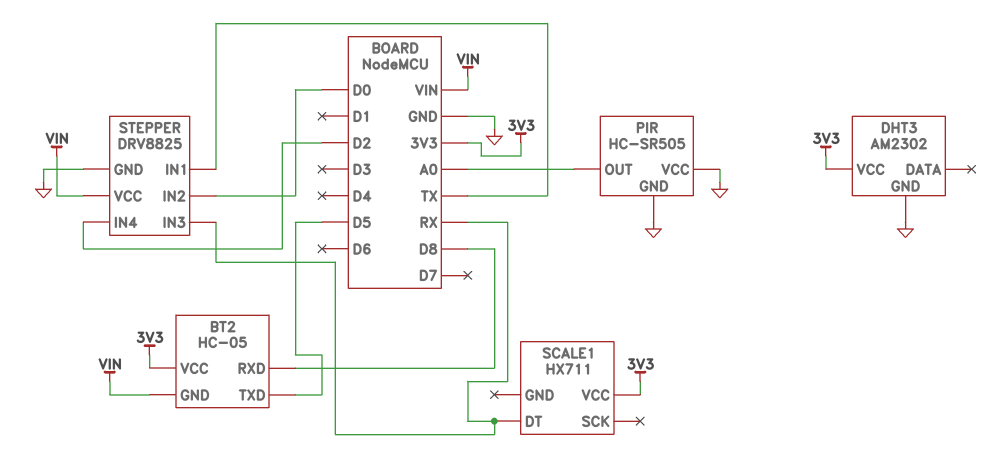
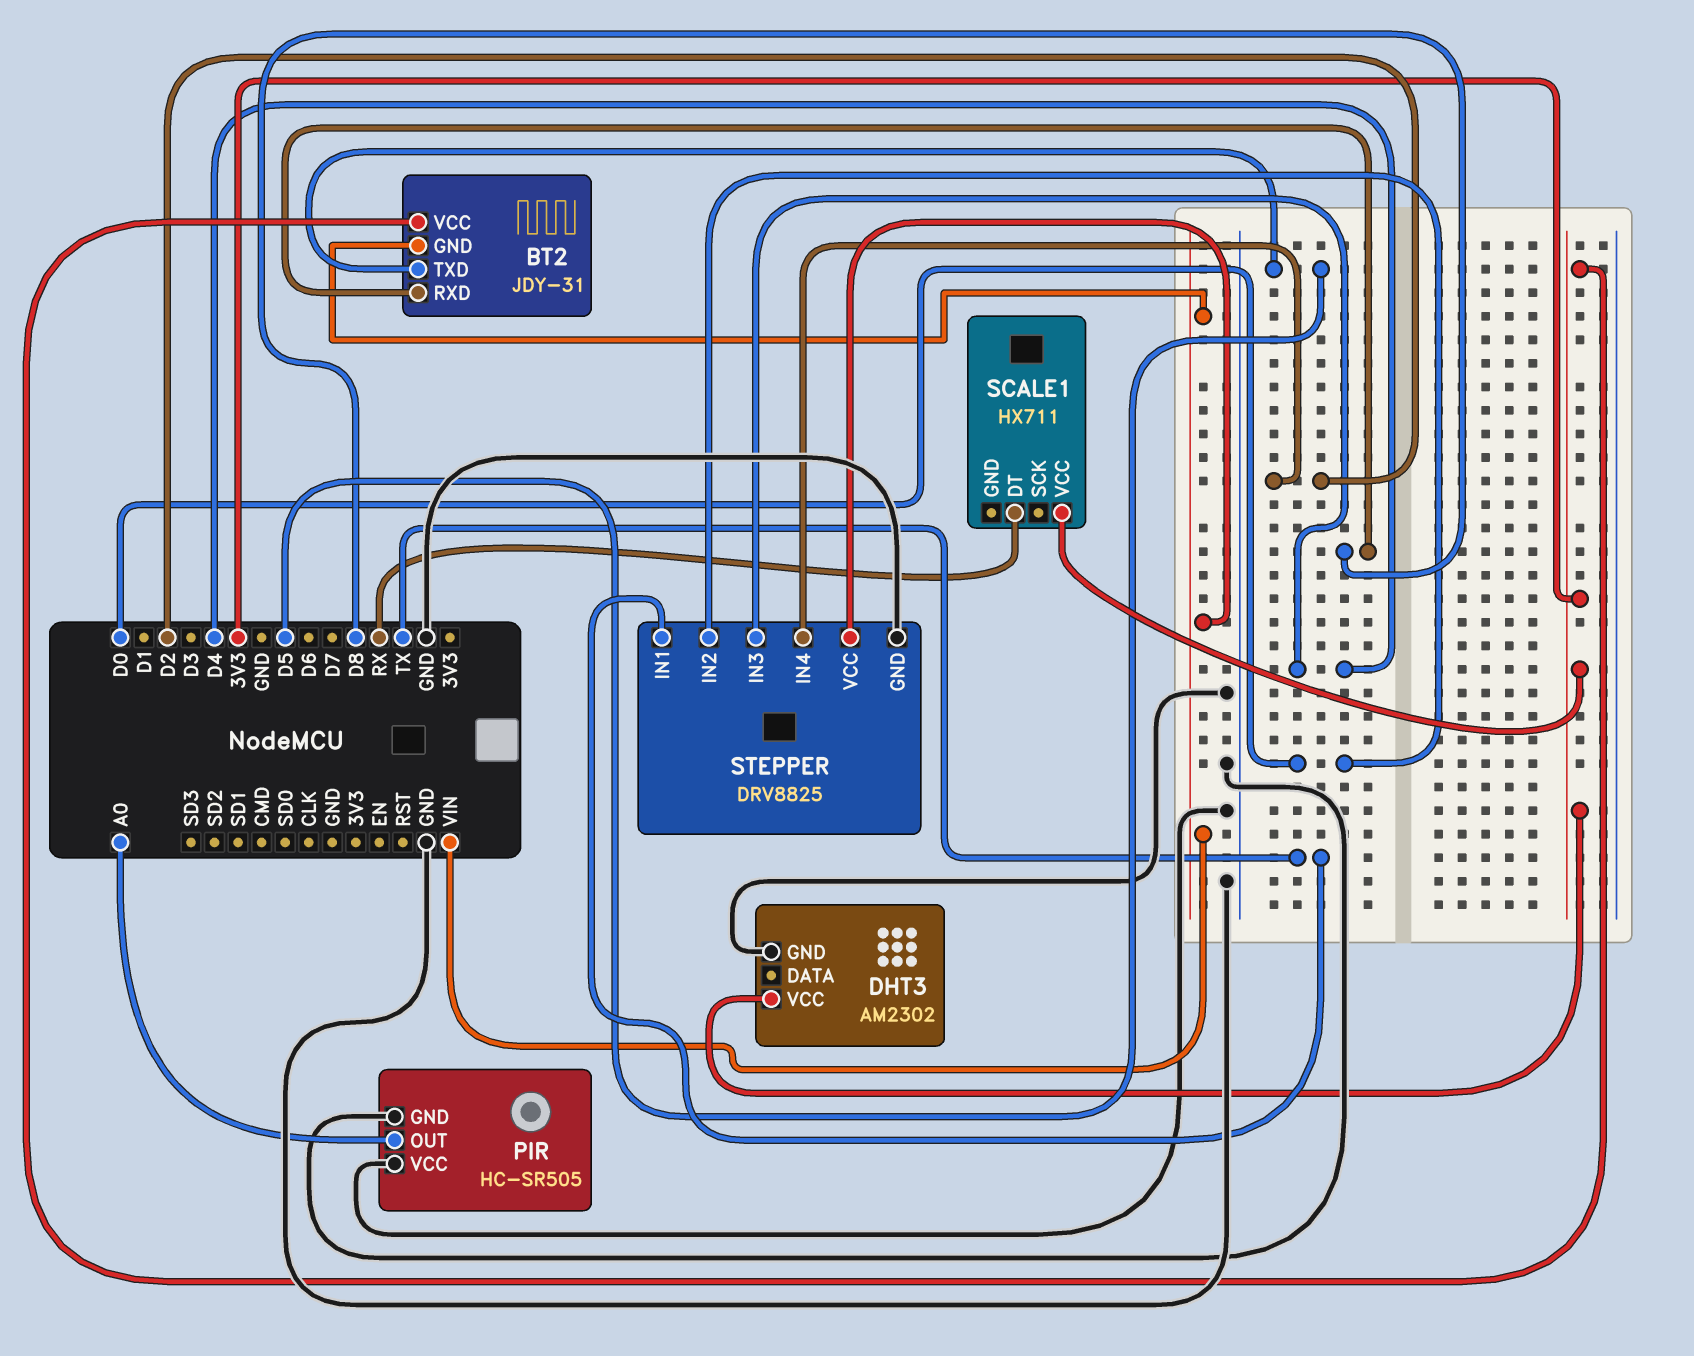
BT2: HC-05 -> JDY-31
STEPPER pin IN3: RX -> D4

